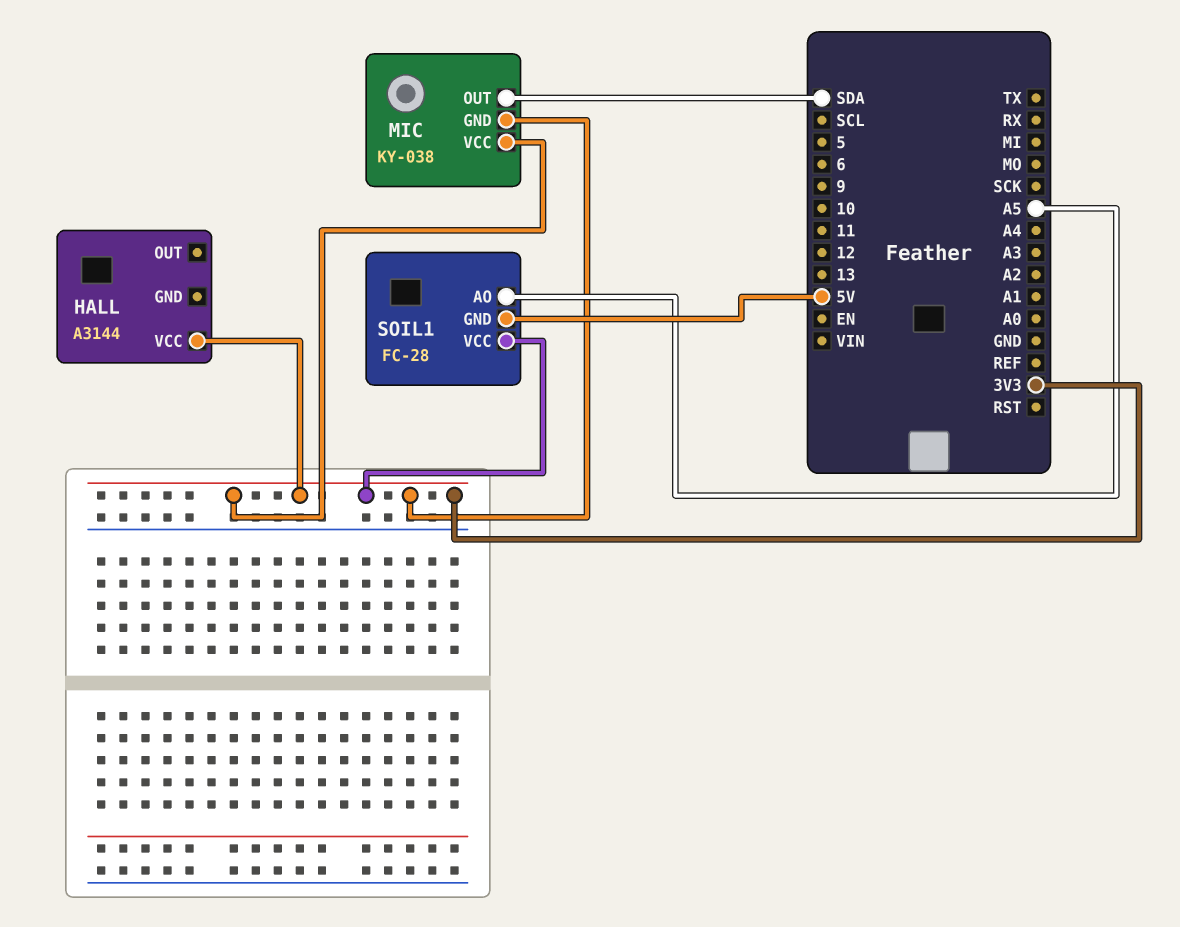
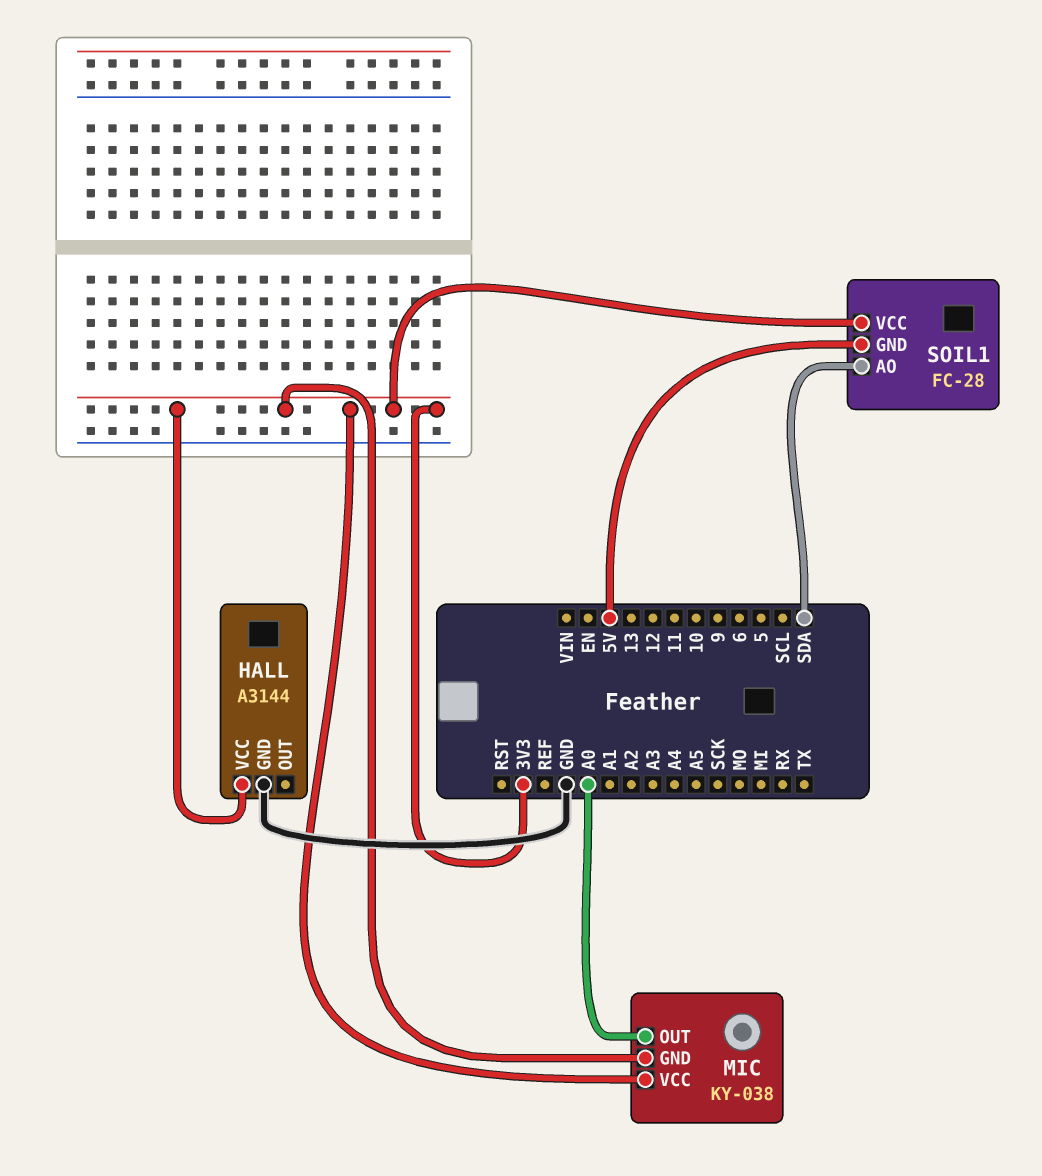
HALL pin GND: none -> GND
MIC pin OUT: SDA -> A0
SOIL1 pin AO: A5 -> SDA

